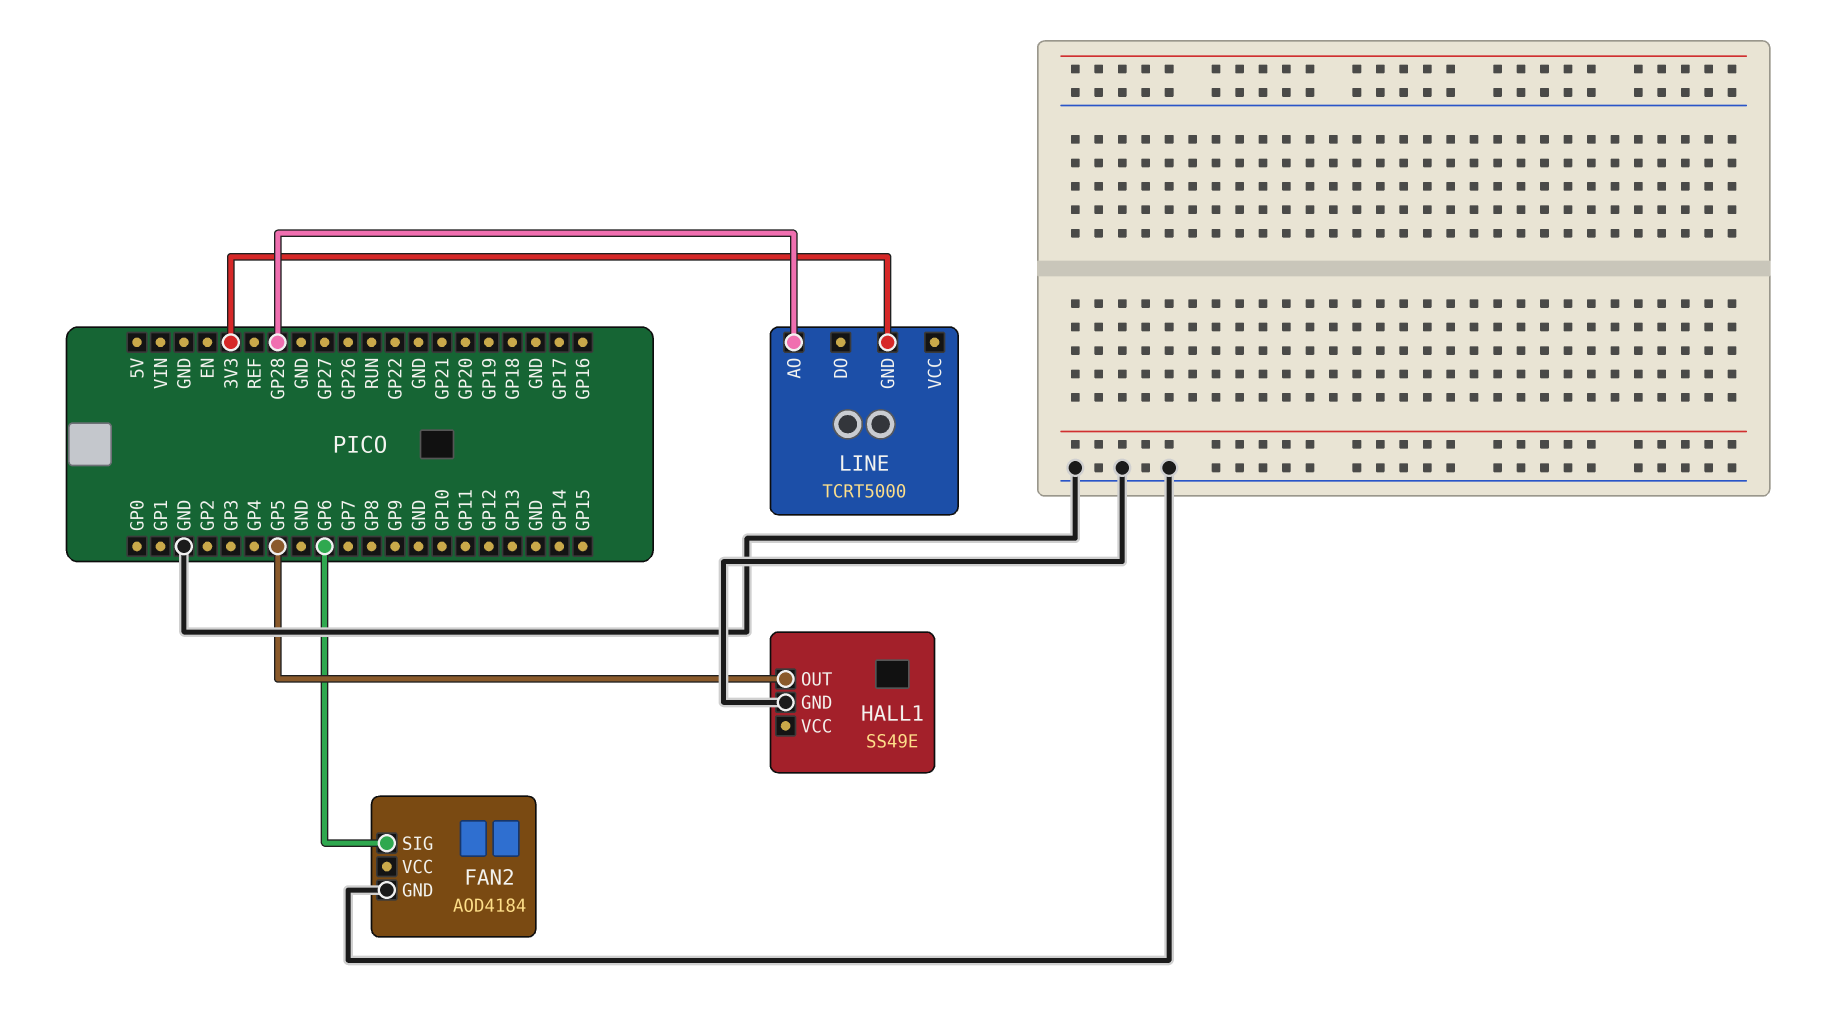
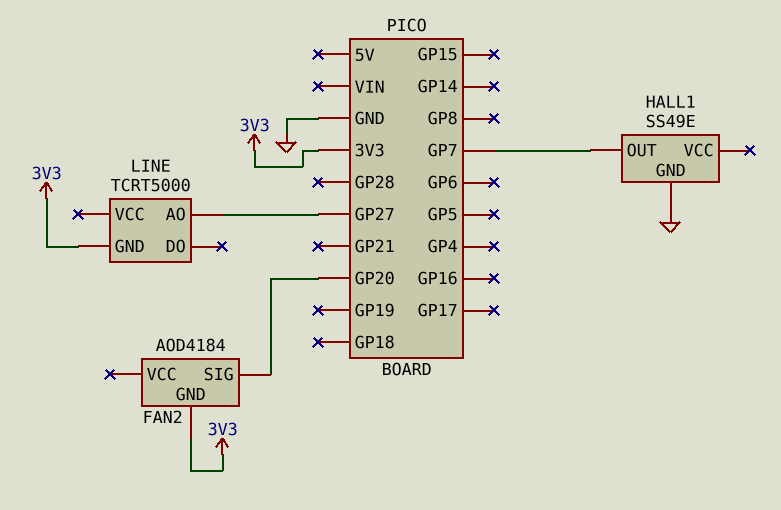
FAN2 pin GND: GND -> 3V3
FAN2 pin SIG: GP6 -> GP20
HALL1 pin OUT: GP5 -> GP7
LINE pin AO: GP28 -> GP27

